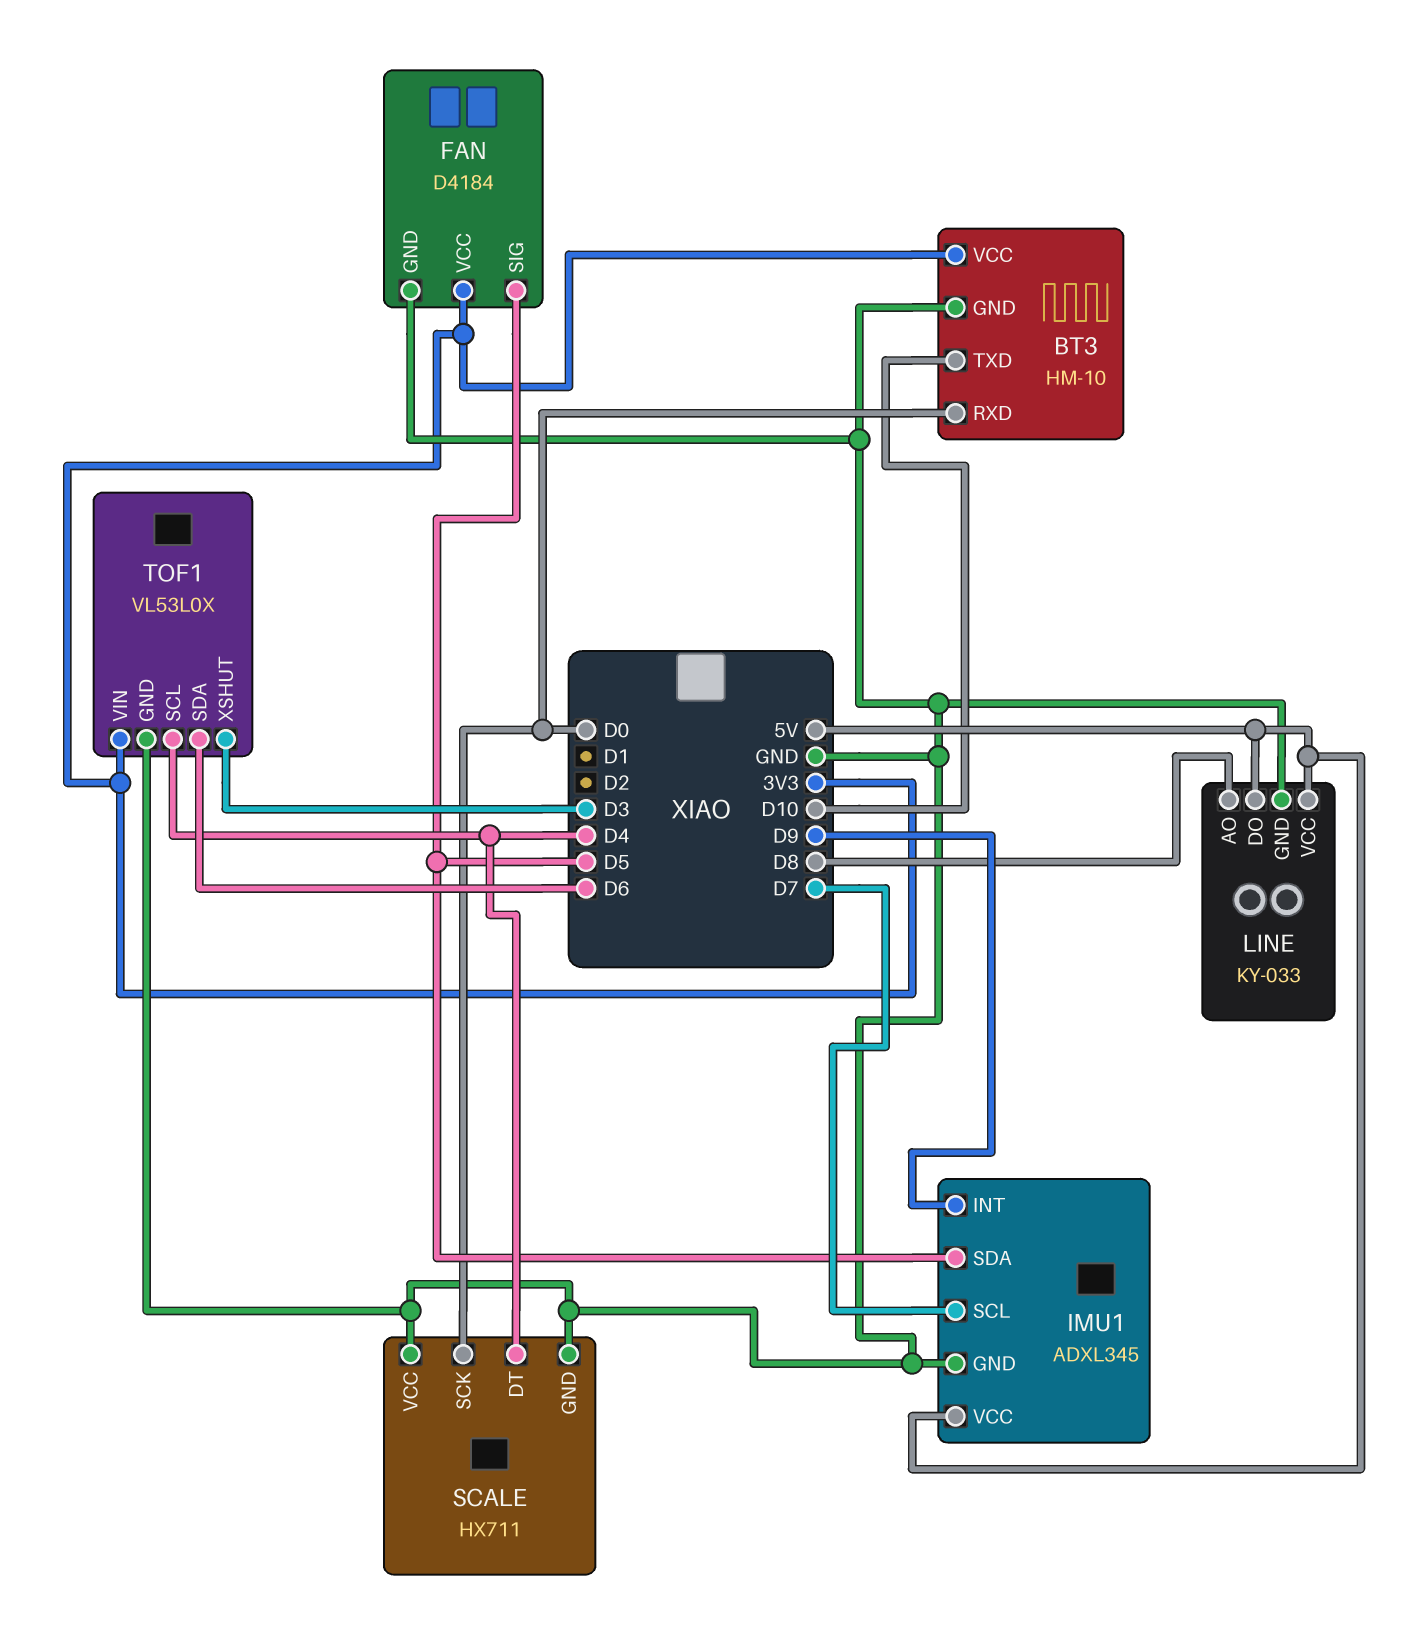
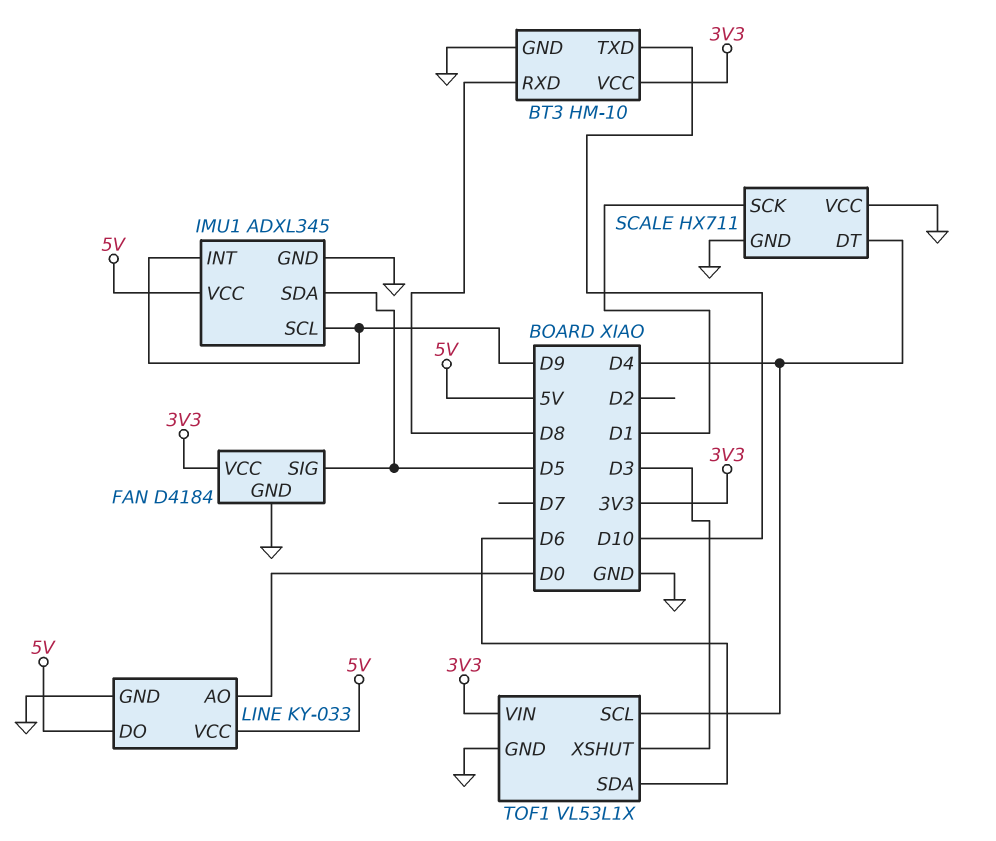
BT3 pin RXD: D0 -> D8
IMU1 pin SCL: D7 -> D9
LINE pin AO: D8 -> D0
SCALE pin SCK: D0 -> D1
TOF1: VL53L0X -> VL53L1X

